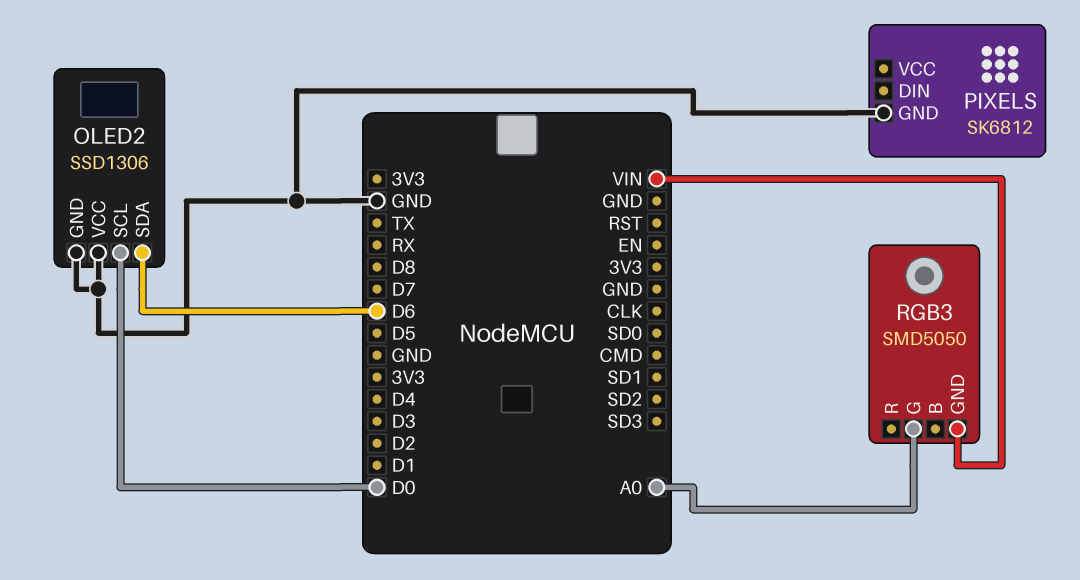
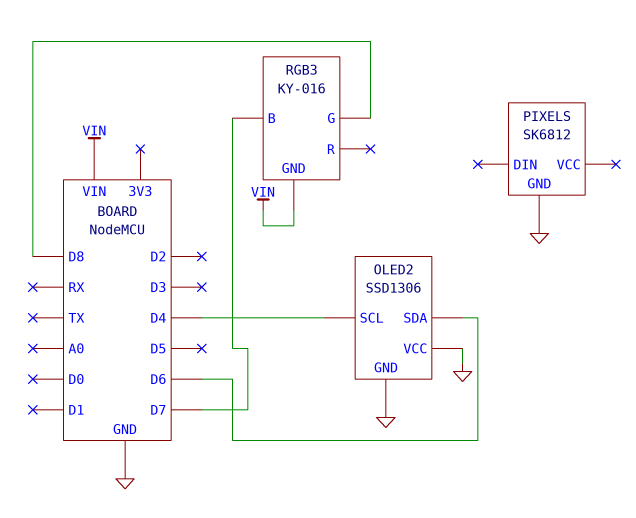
OLED2 pin SCL: D0 -> D4
RGB3: SMD5050 -> KY-016
RGB3 pin B: none -> D7
RGB3 pin G: A0 -> D8

